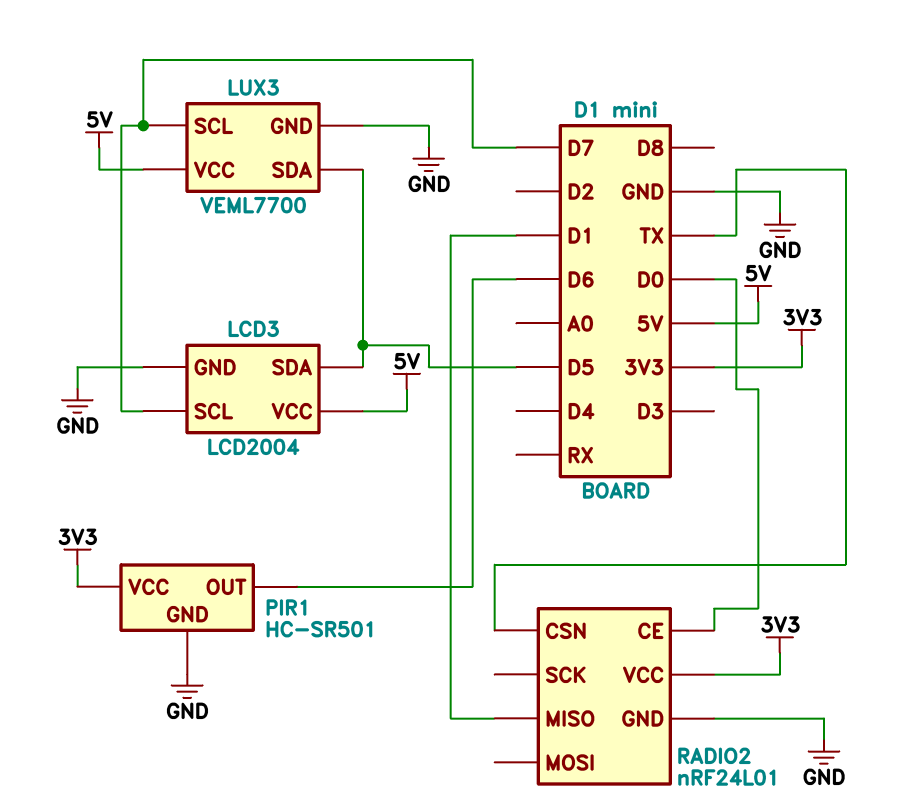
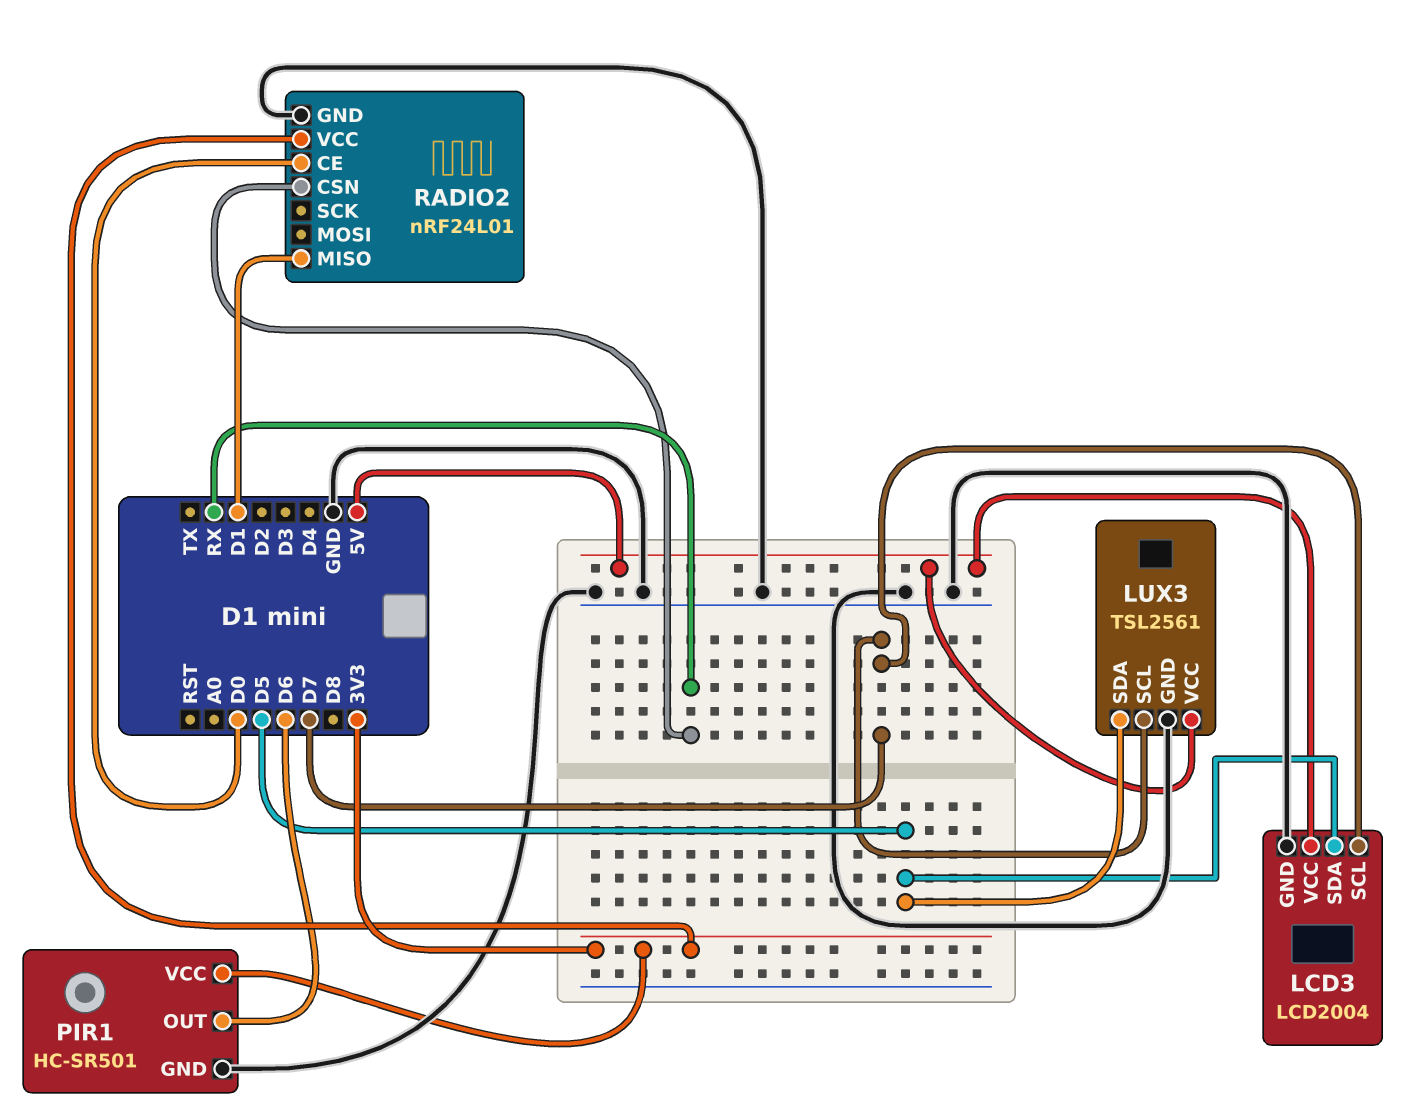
LUX3: VEML7700 -> TSL2561
RADIO2 pin CSN: TX -> RX

